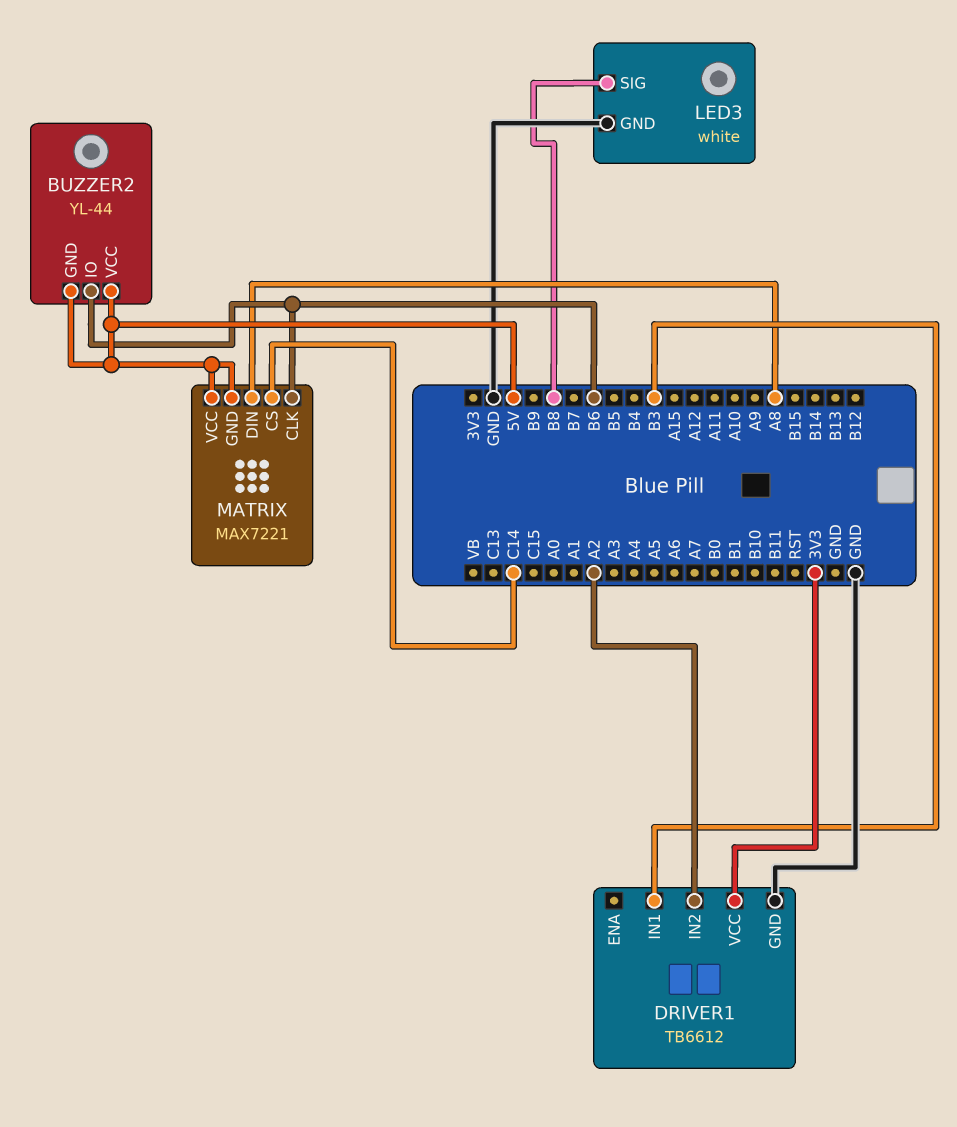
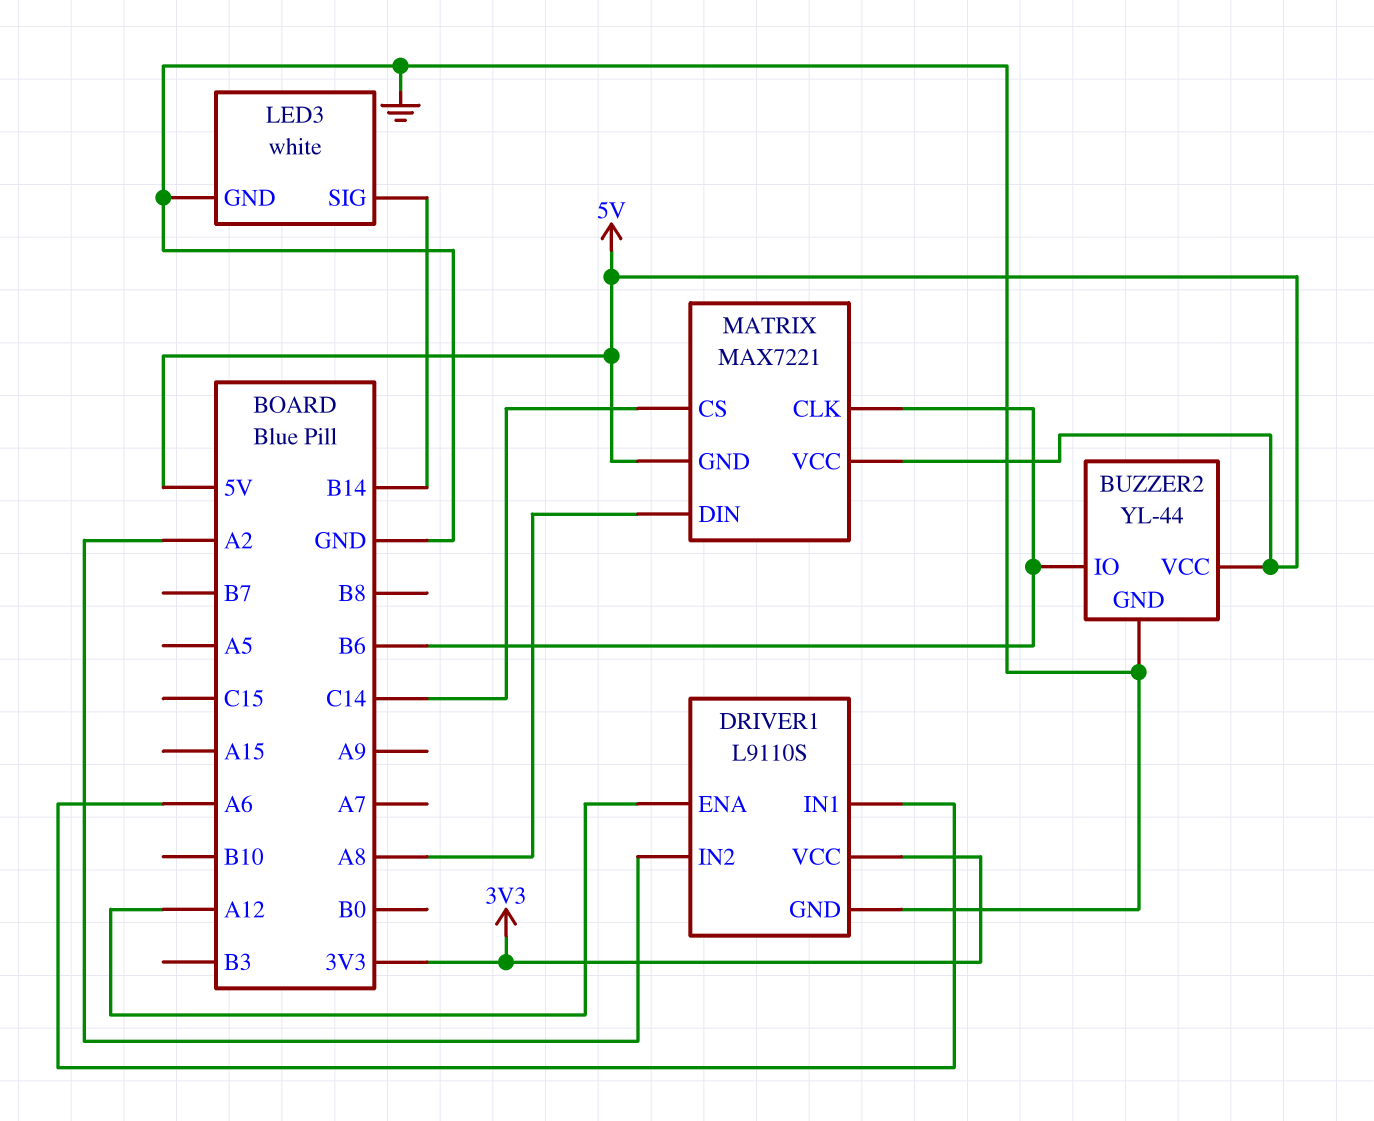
BUZZER2 pin GND: 5V -> GND
DRIVER1: TB6612 -> L9110S
DRIVER1 pin ENA: none -> A12
DRIVER1 pin IN1: B3 -> A6
LED3 pin SIG: B8 -> B14

